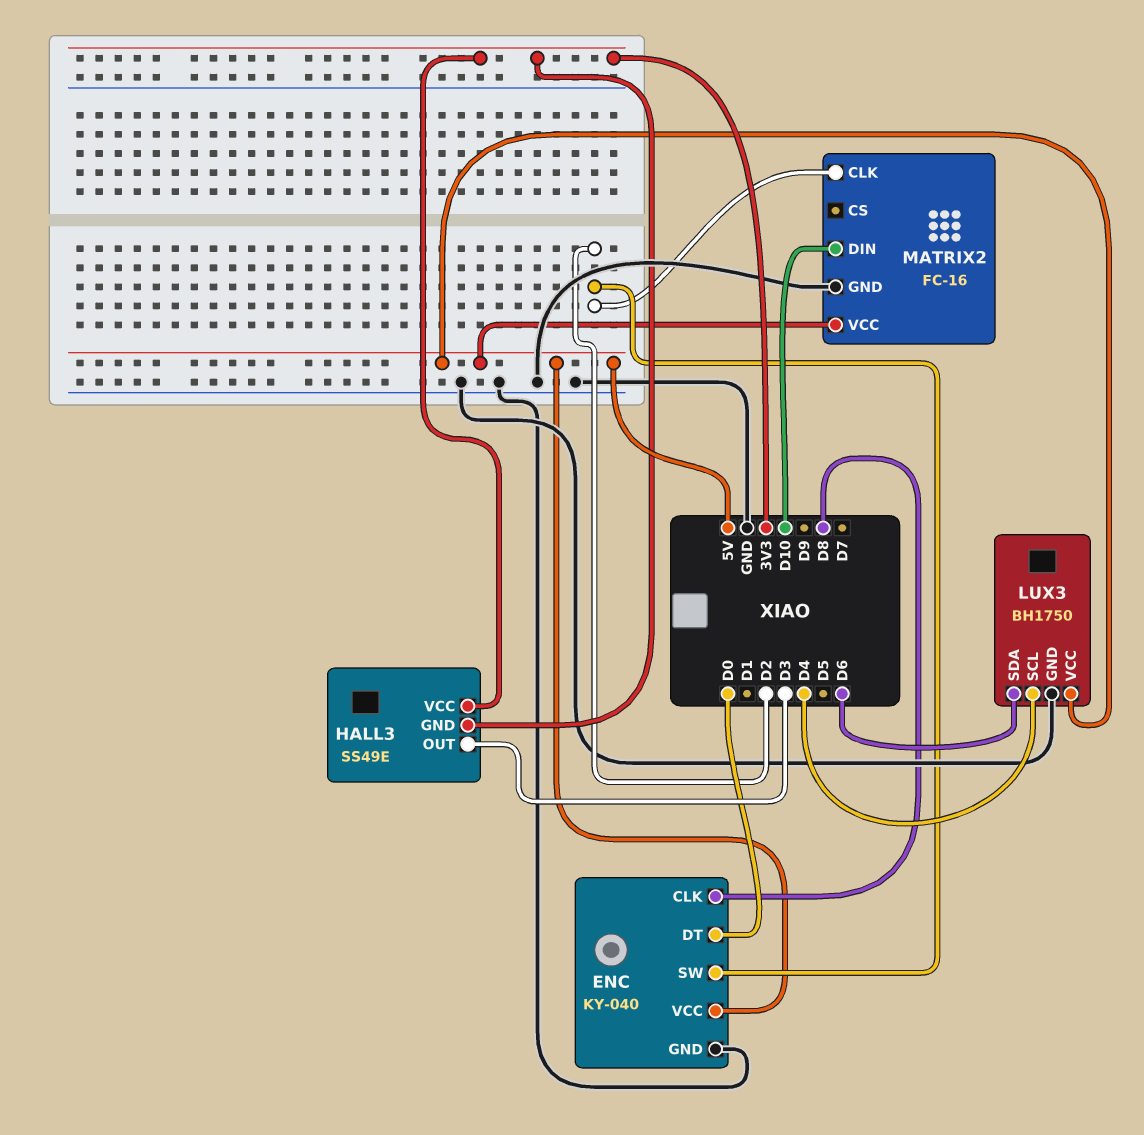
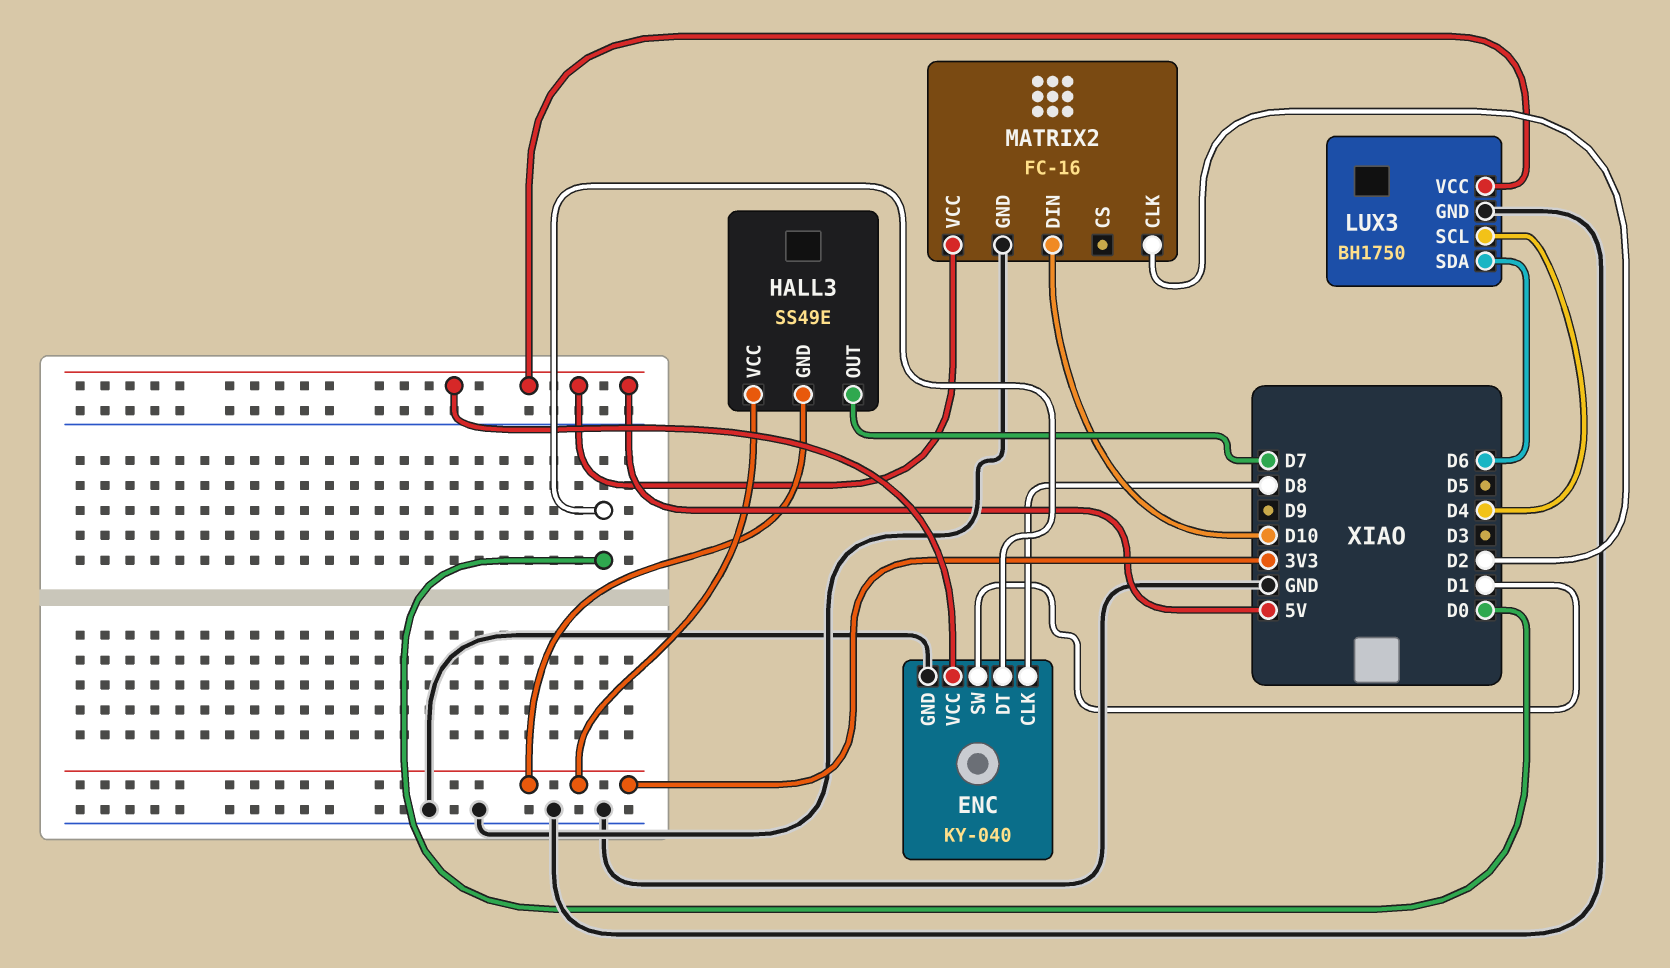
ENC pin SW: D2 -> D1
HALL3 pin OUT: D3 -> D7

